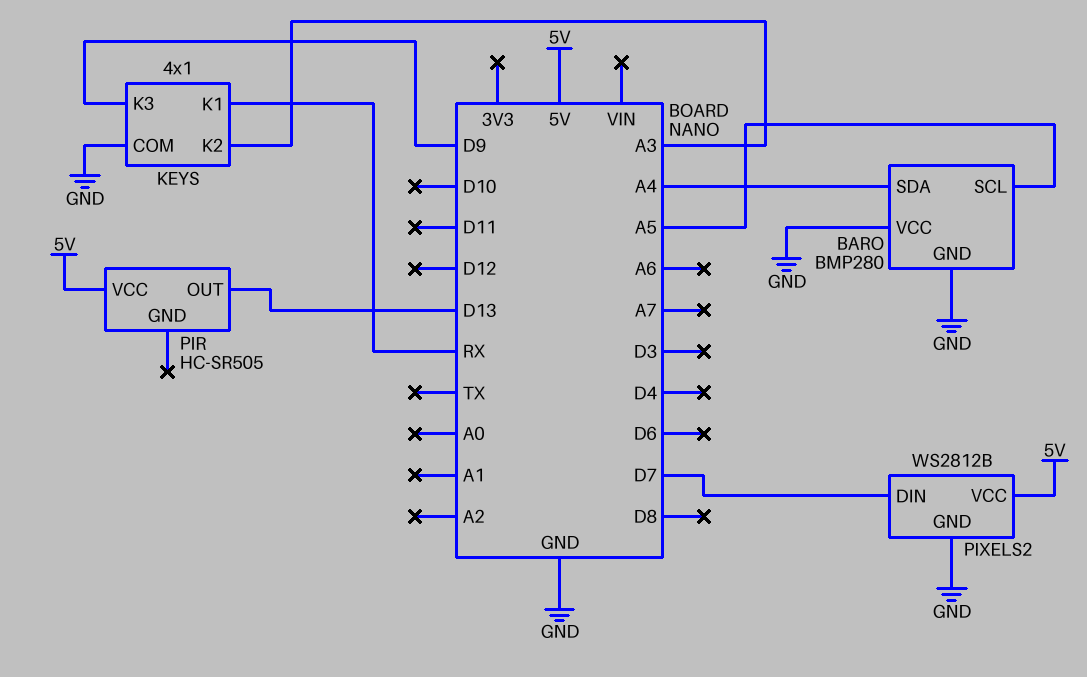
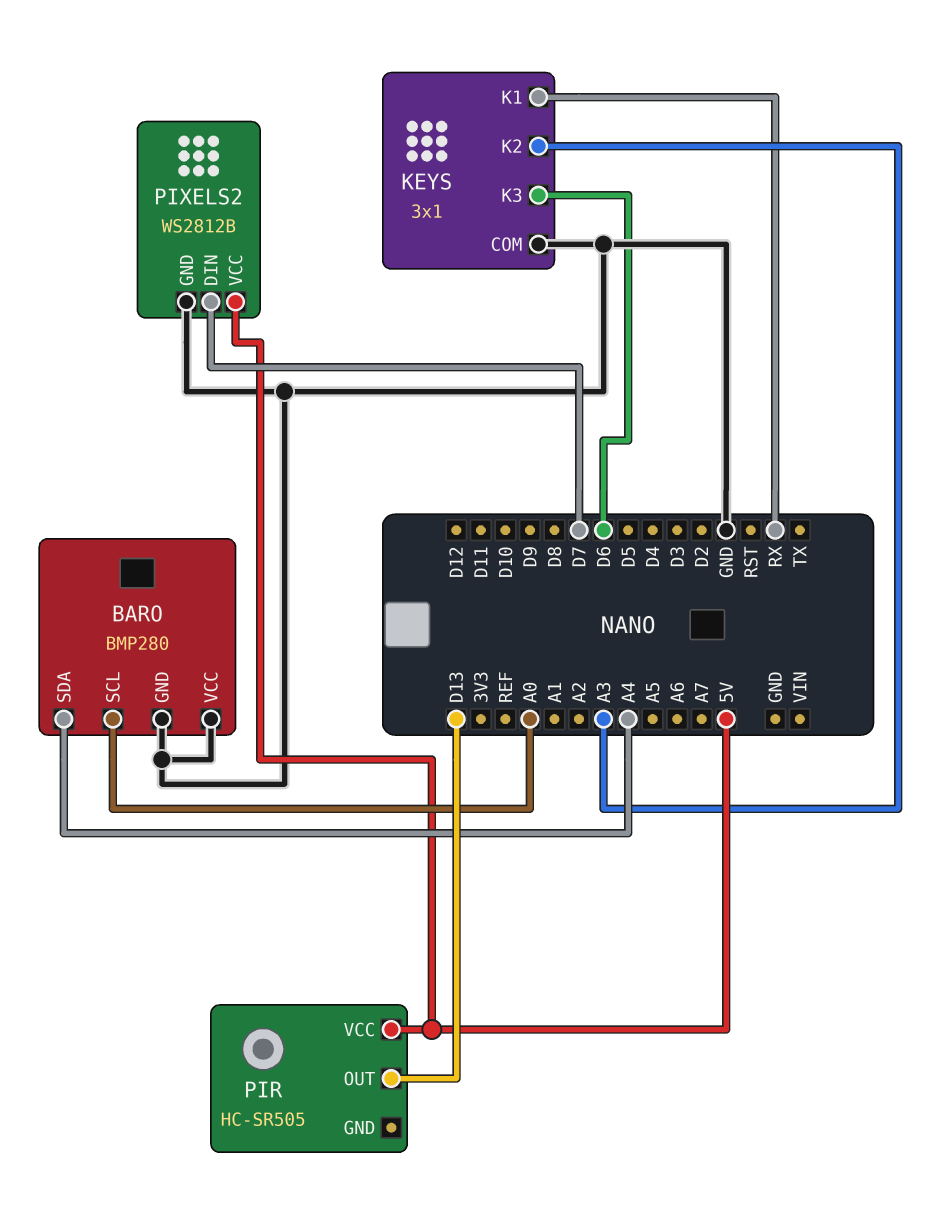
BARO pin SCL: A5 -> A0
KEYS: 4x1 -> 3x1
KEYS pin K3: D9 -> D6

